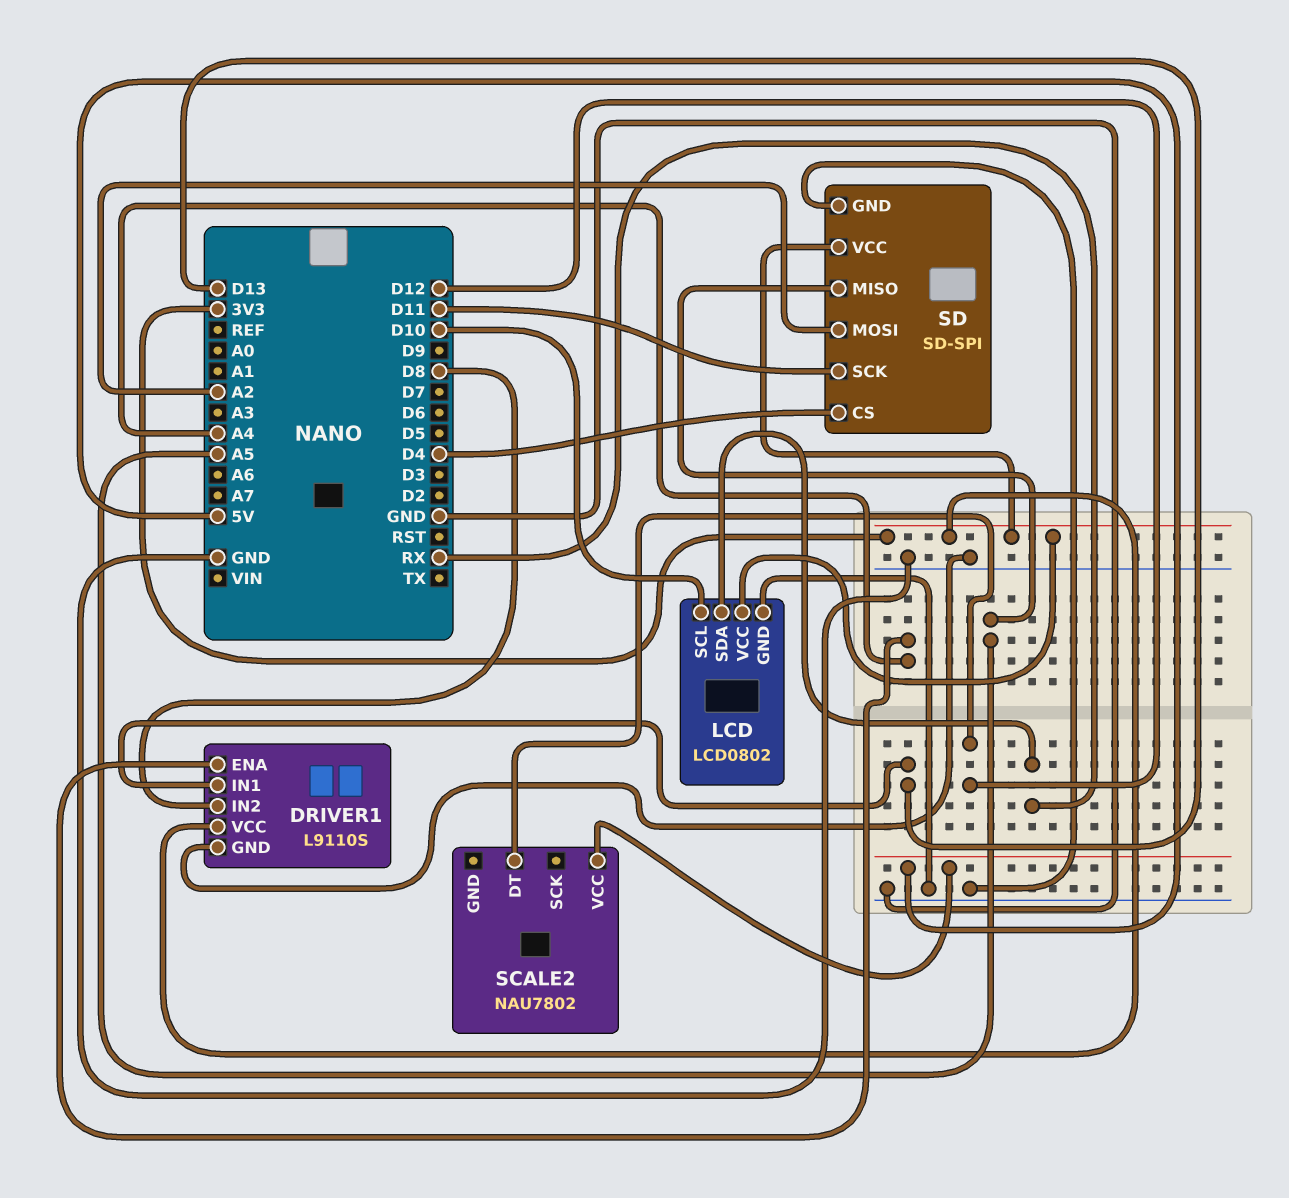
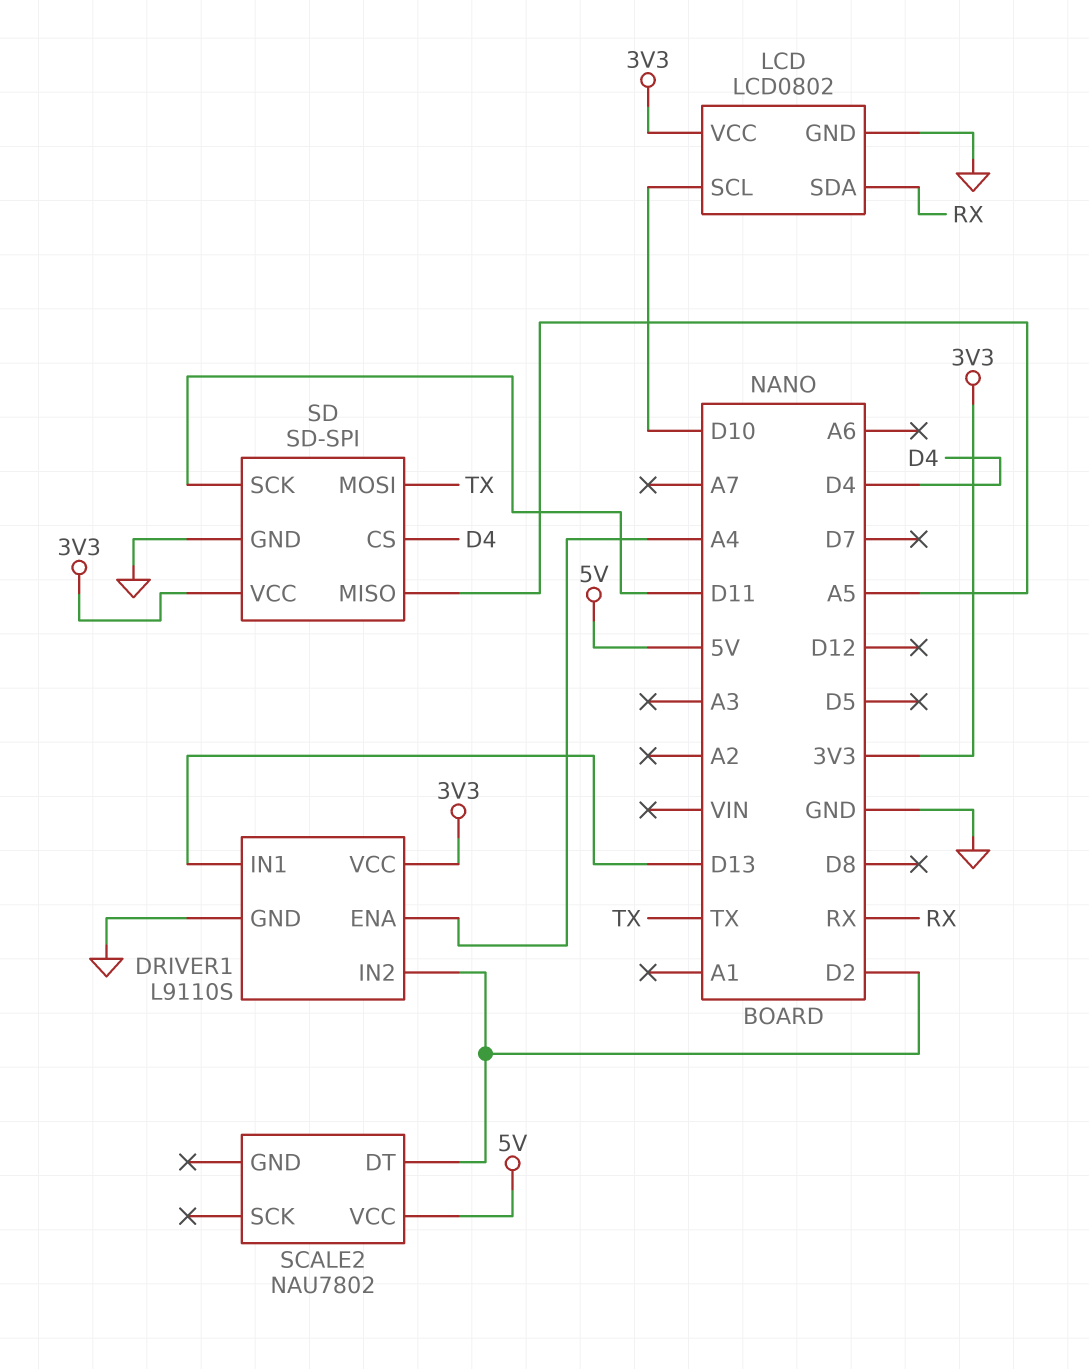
DRIVER1 pin IN2: D8 -> D2
SCALE2 pin DT: D12 -> D2
SD pin MOSI: A2 -> TX

